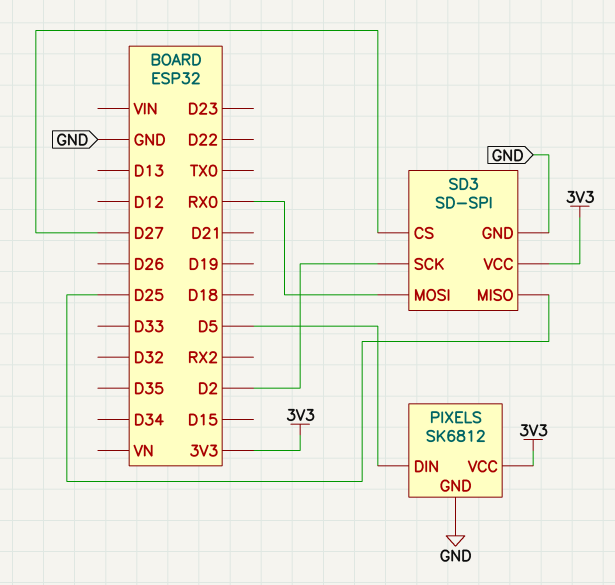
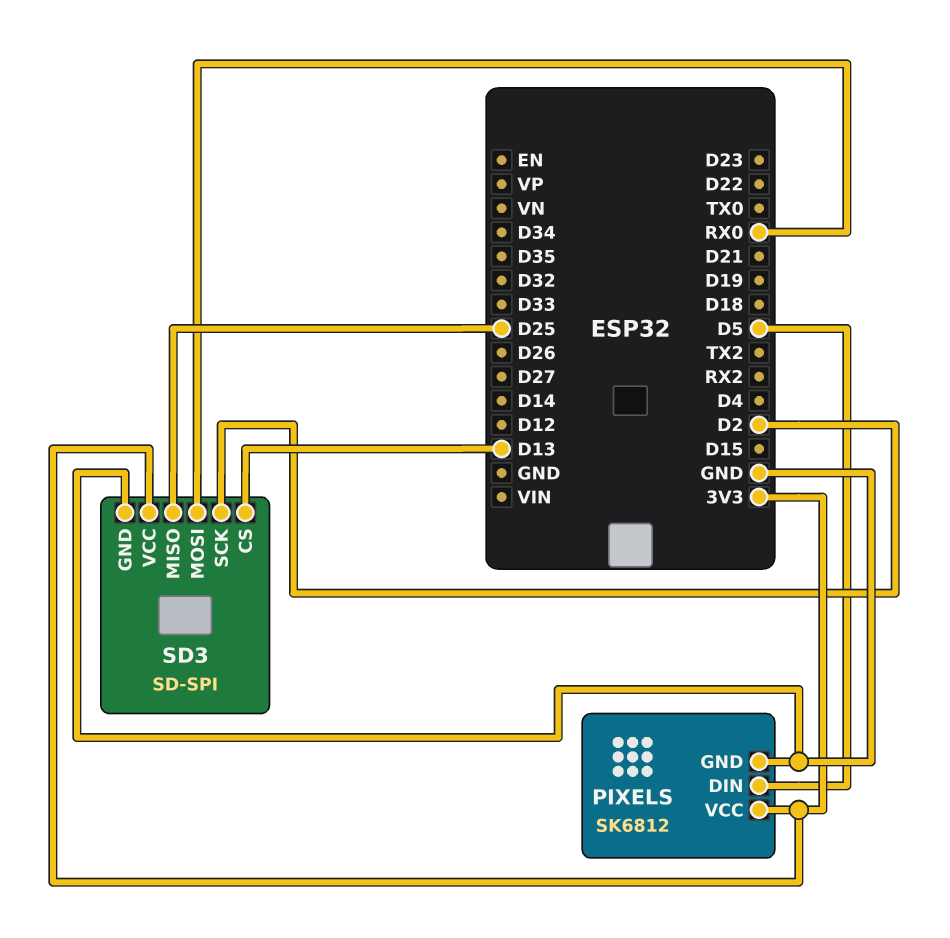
SD3 pin CS: D27 -> D13

